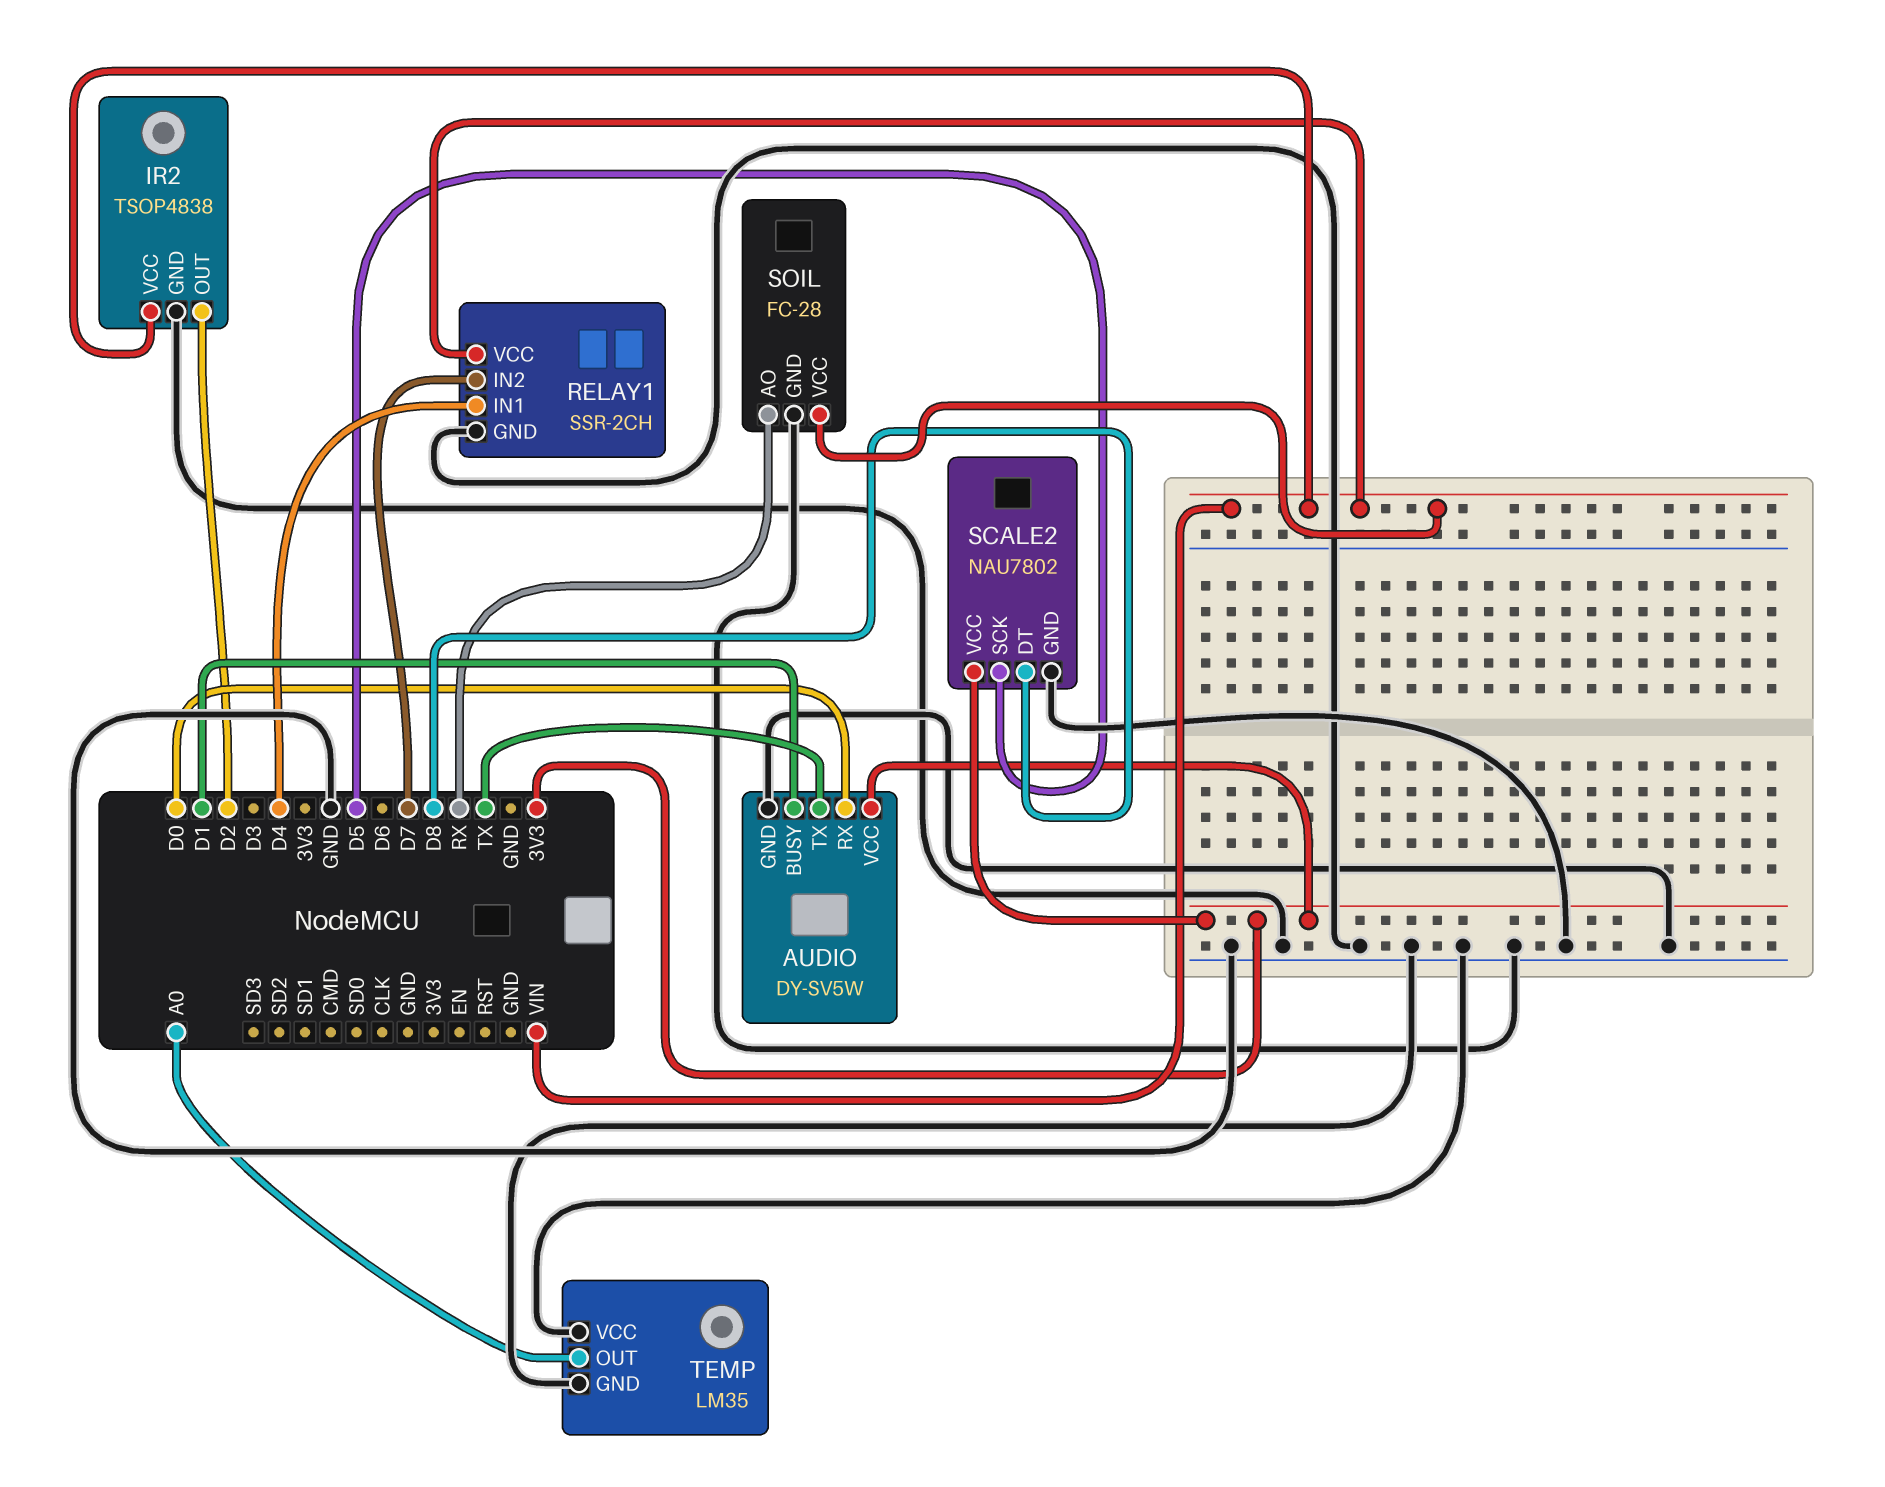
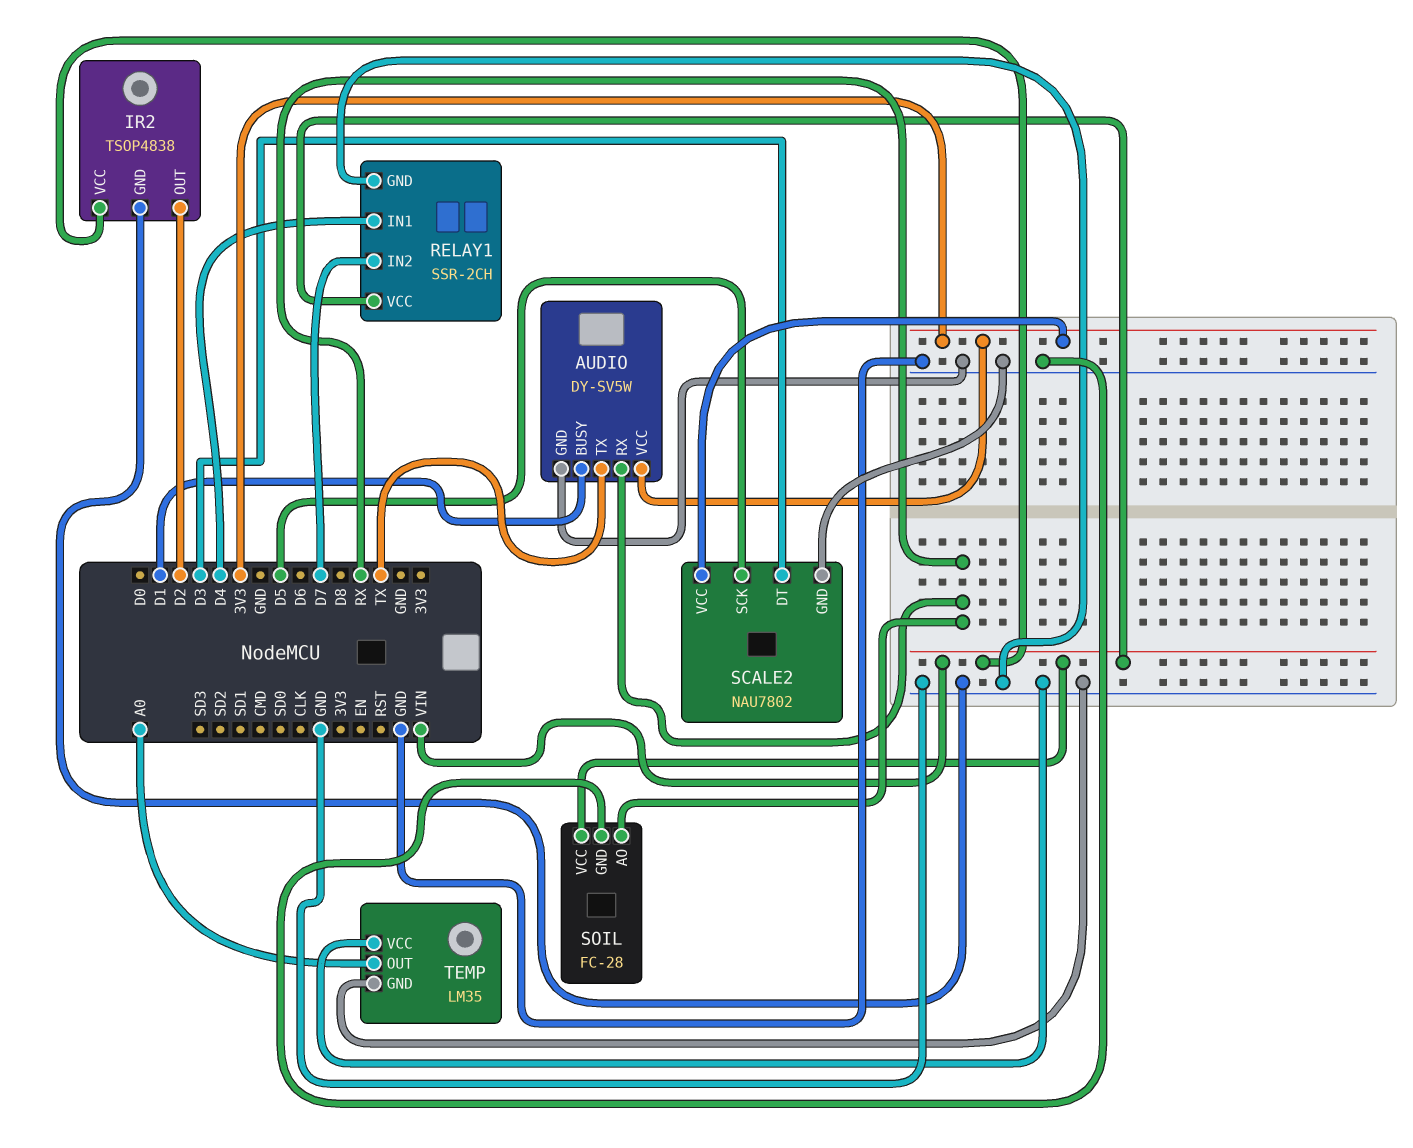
AUDIO pin RX: D0 -> RX
SCALE2 pin DT: D8 -> D3

